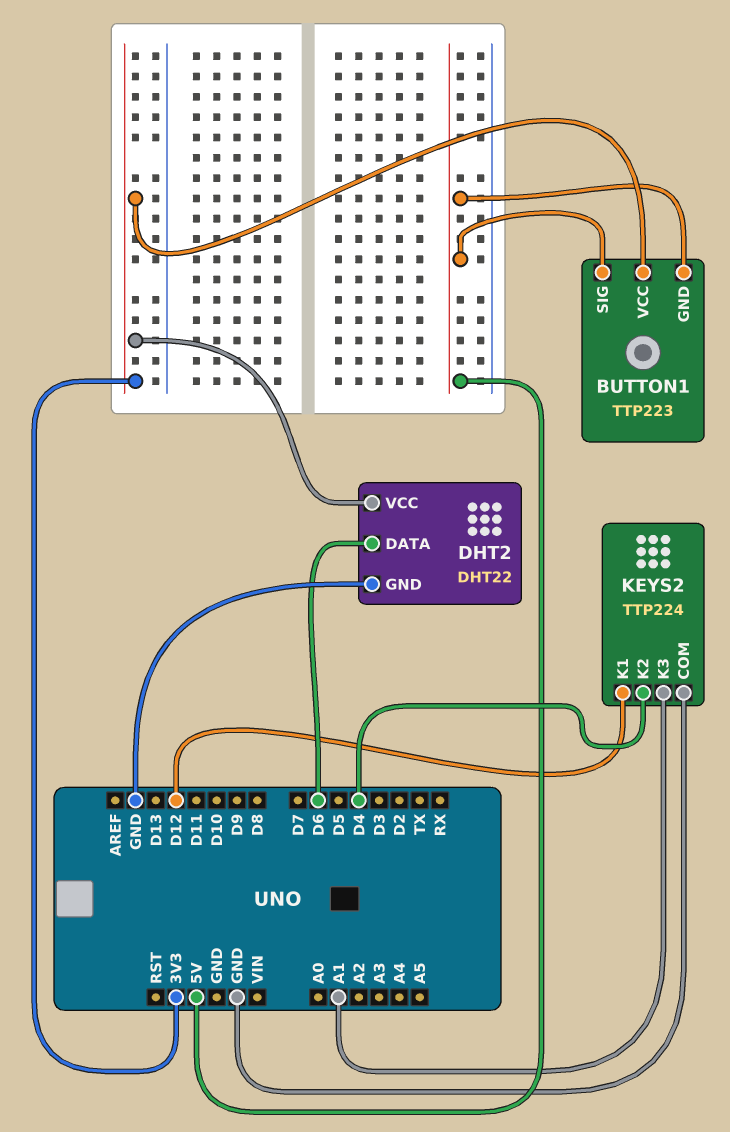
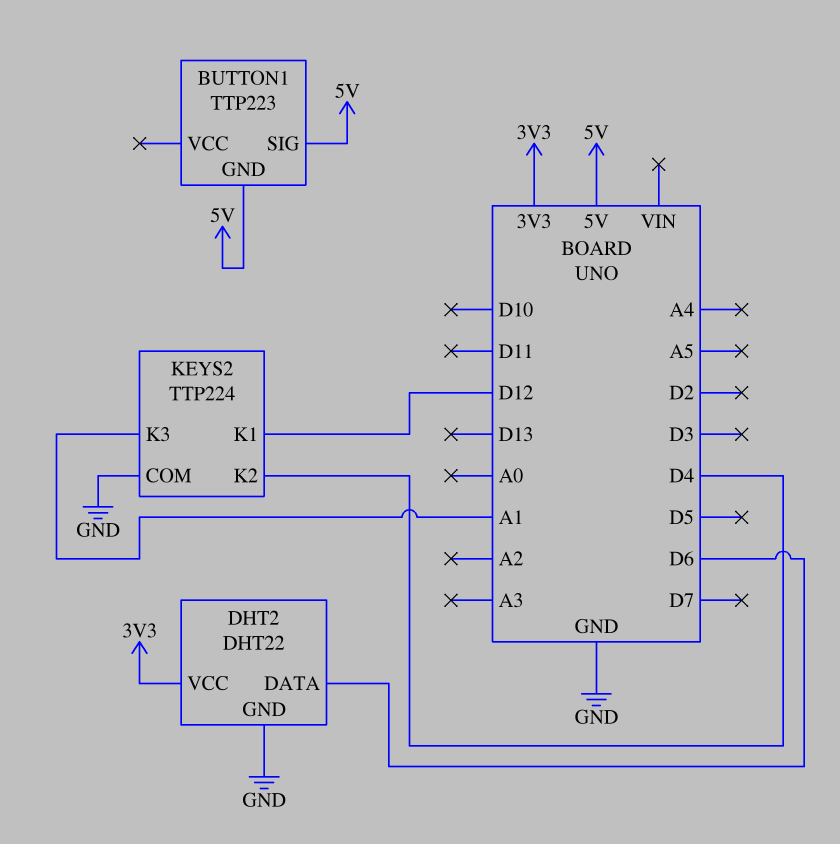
BUTTON1 pin VCC: 3V3 -> none

